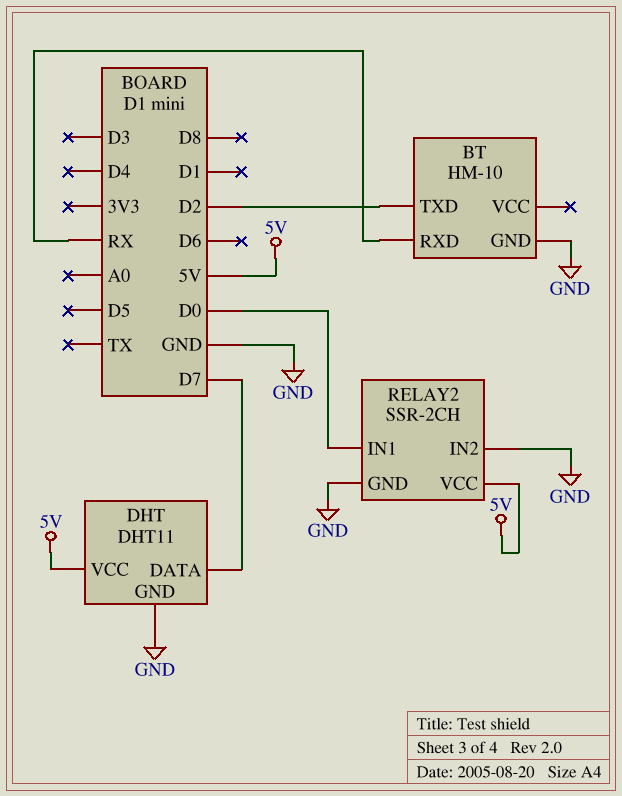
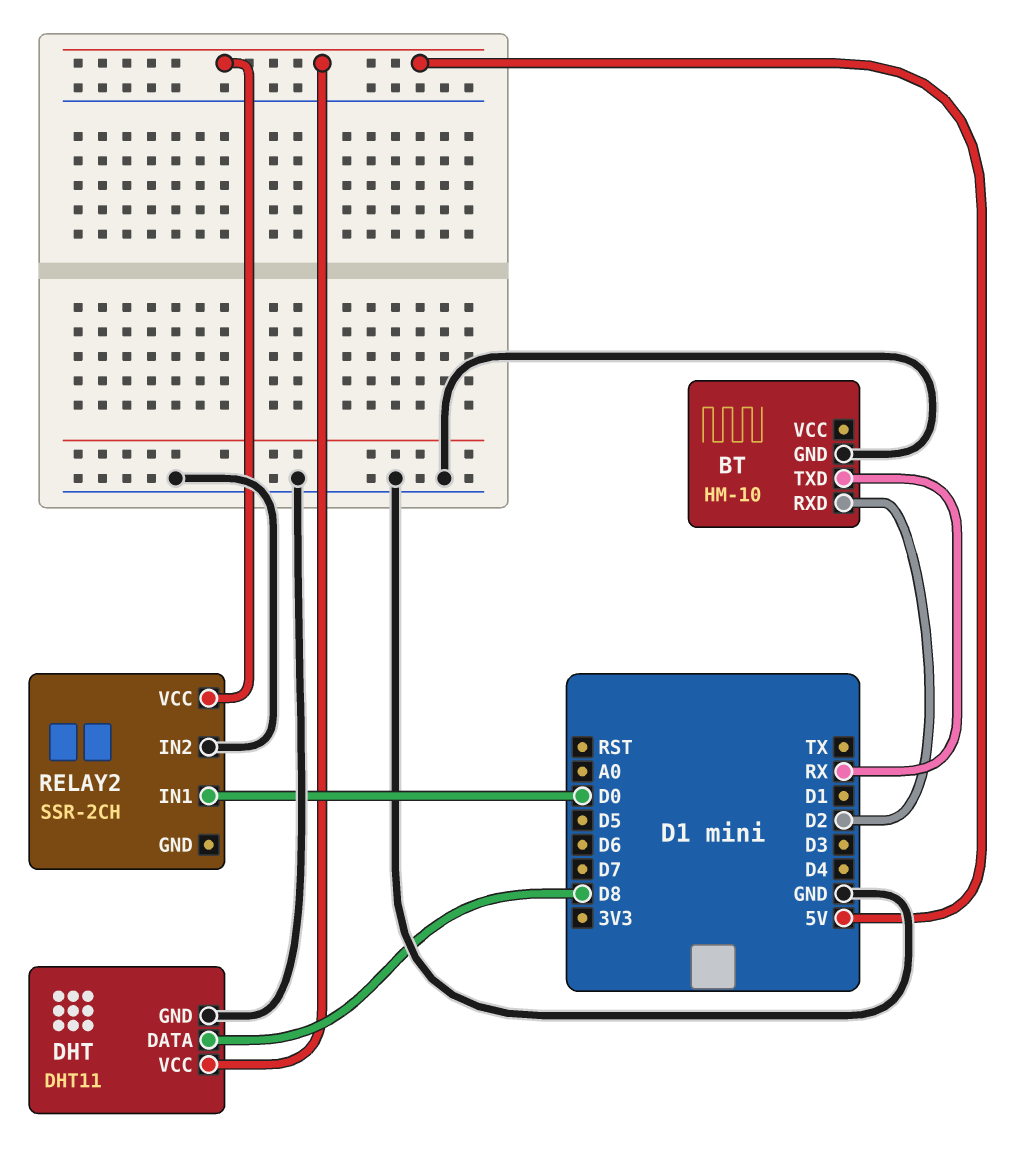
BT pin RXD: RX -> D2
BT pin TXD: D2 -> RX
DHT pin DATA: D7 -> D8
RELAY2 pin GND: GND -> none

